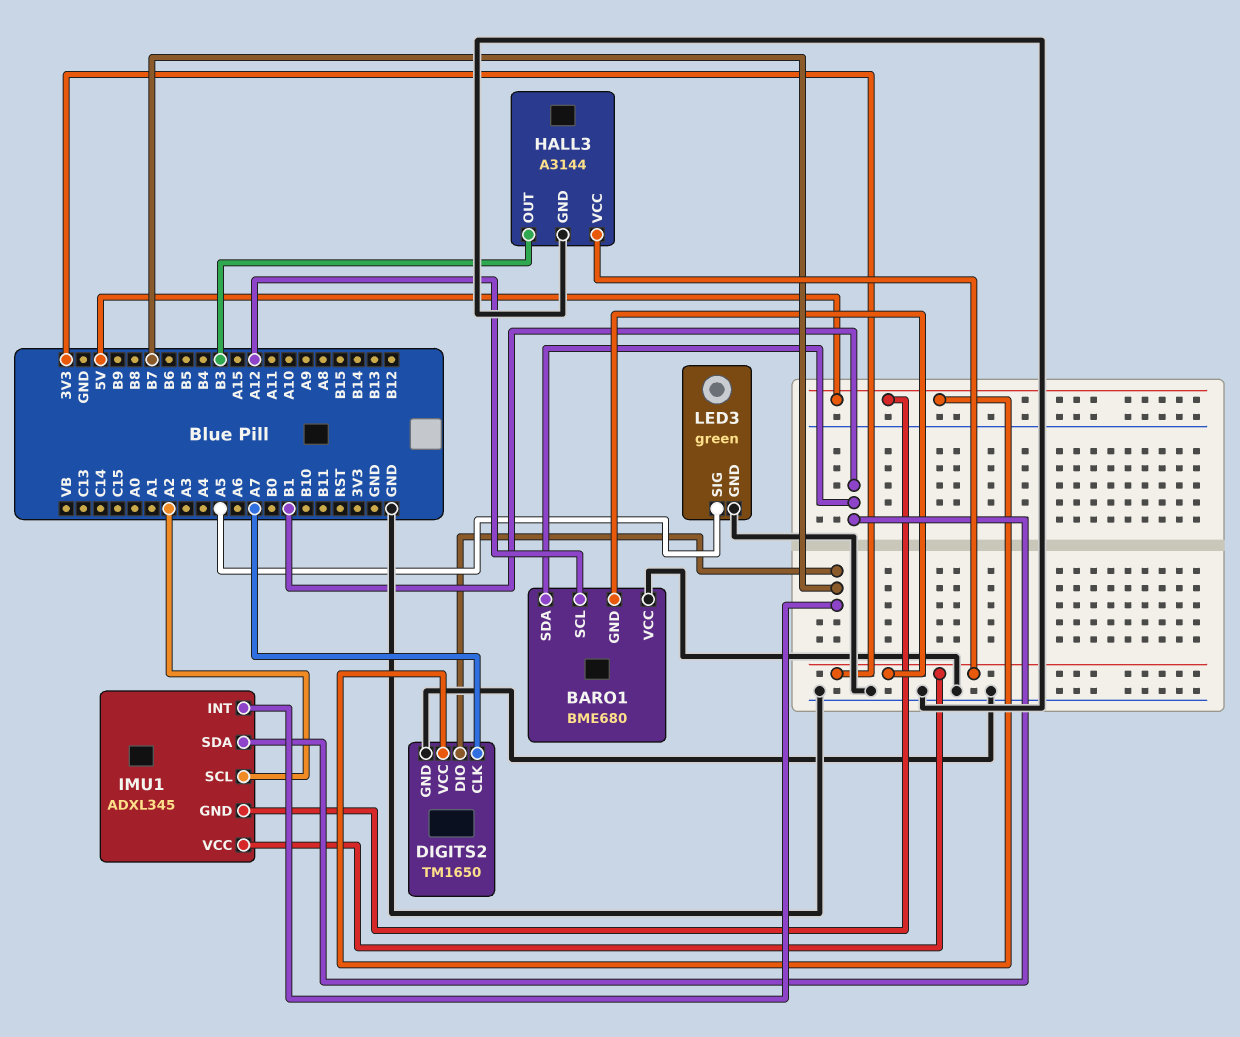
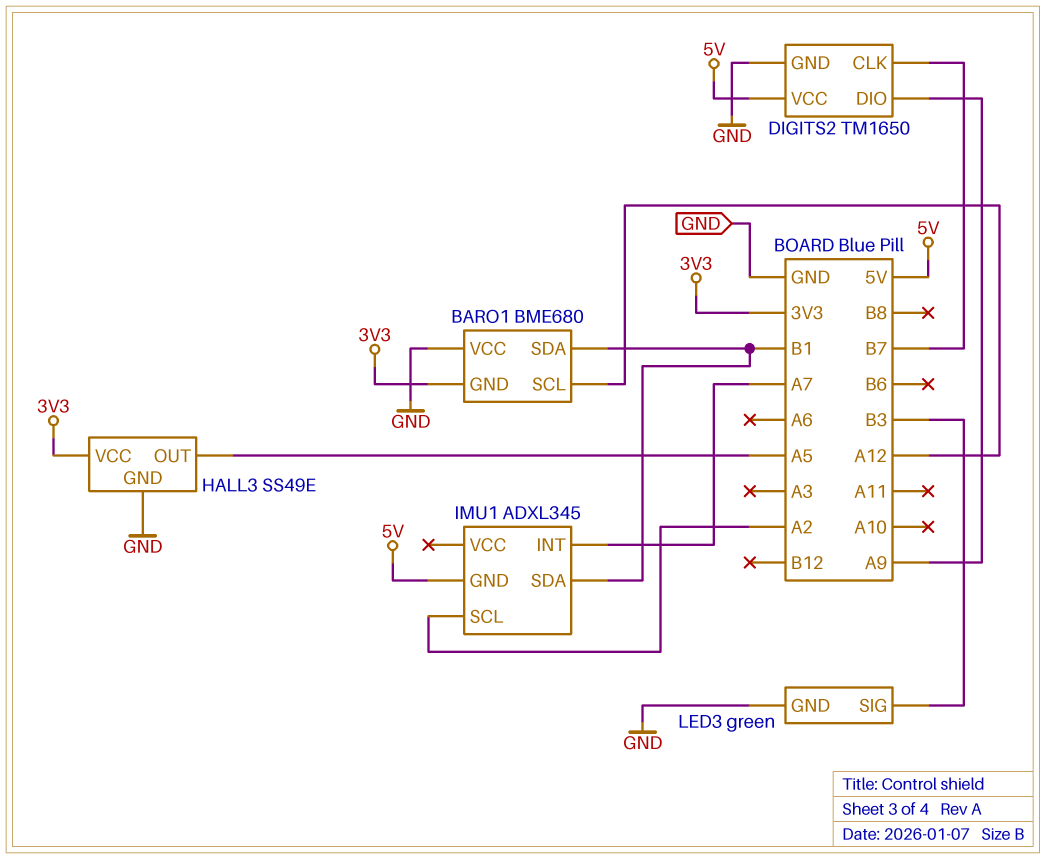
DIGITS2 pin CLK: A7 -> B7
DIGITS2 pin DIO: B7 -> A9
HALL3: A3144 -> SS49E
HALL3 pin OUT: B3 -> A5
IMU1 pin INT: B7 -> A7
IMU1 pin VCC: 3V3 -> none
LED3 pin SIG: A5 -> B3

